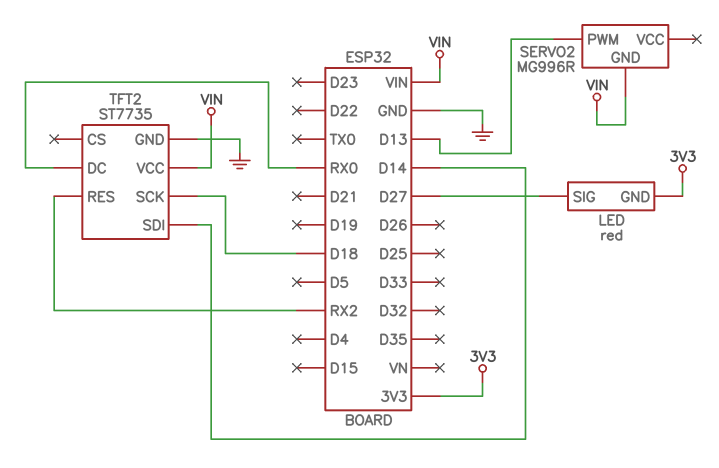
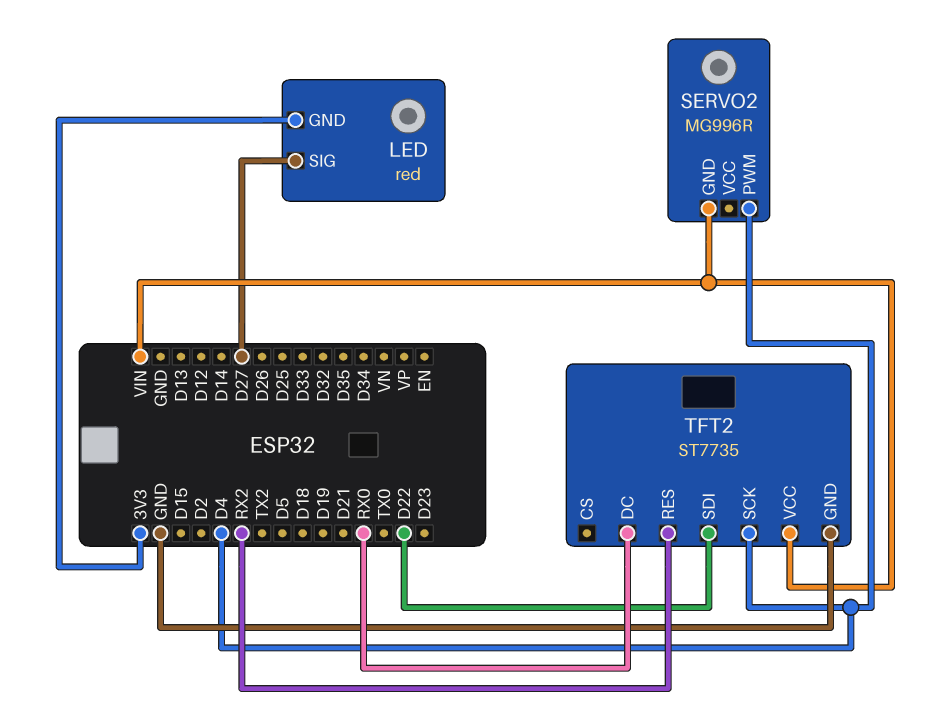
SERVO2 pin PWM: D13 -> D4
TFT2 pin SCK: D18 -> D4
TFT2 pin SDI: D14 -> D22

